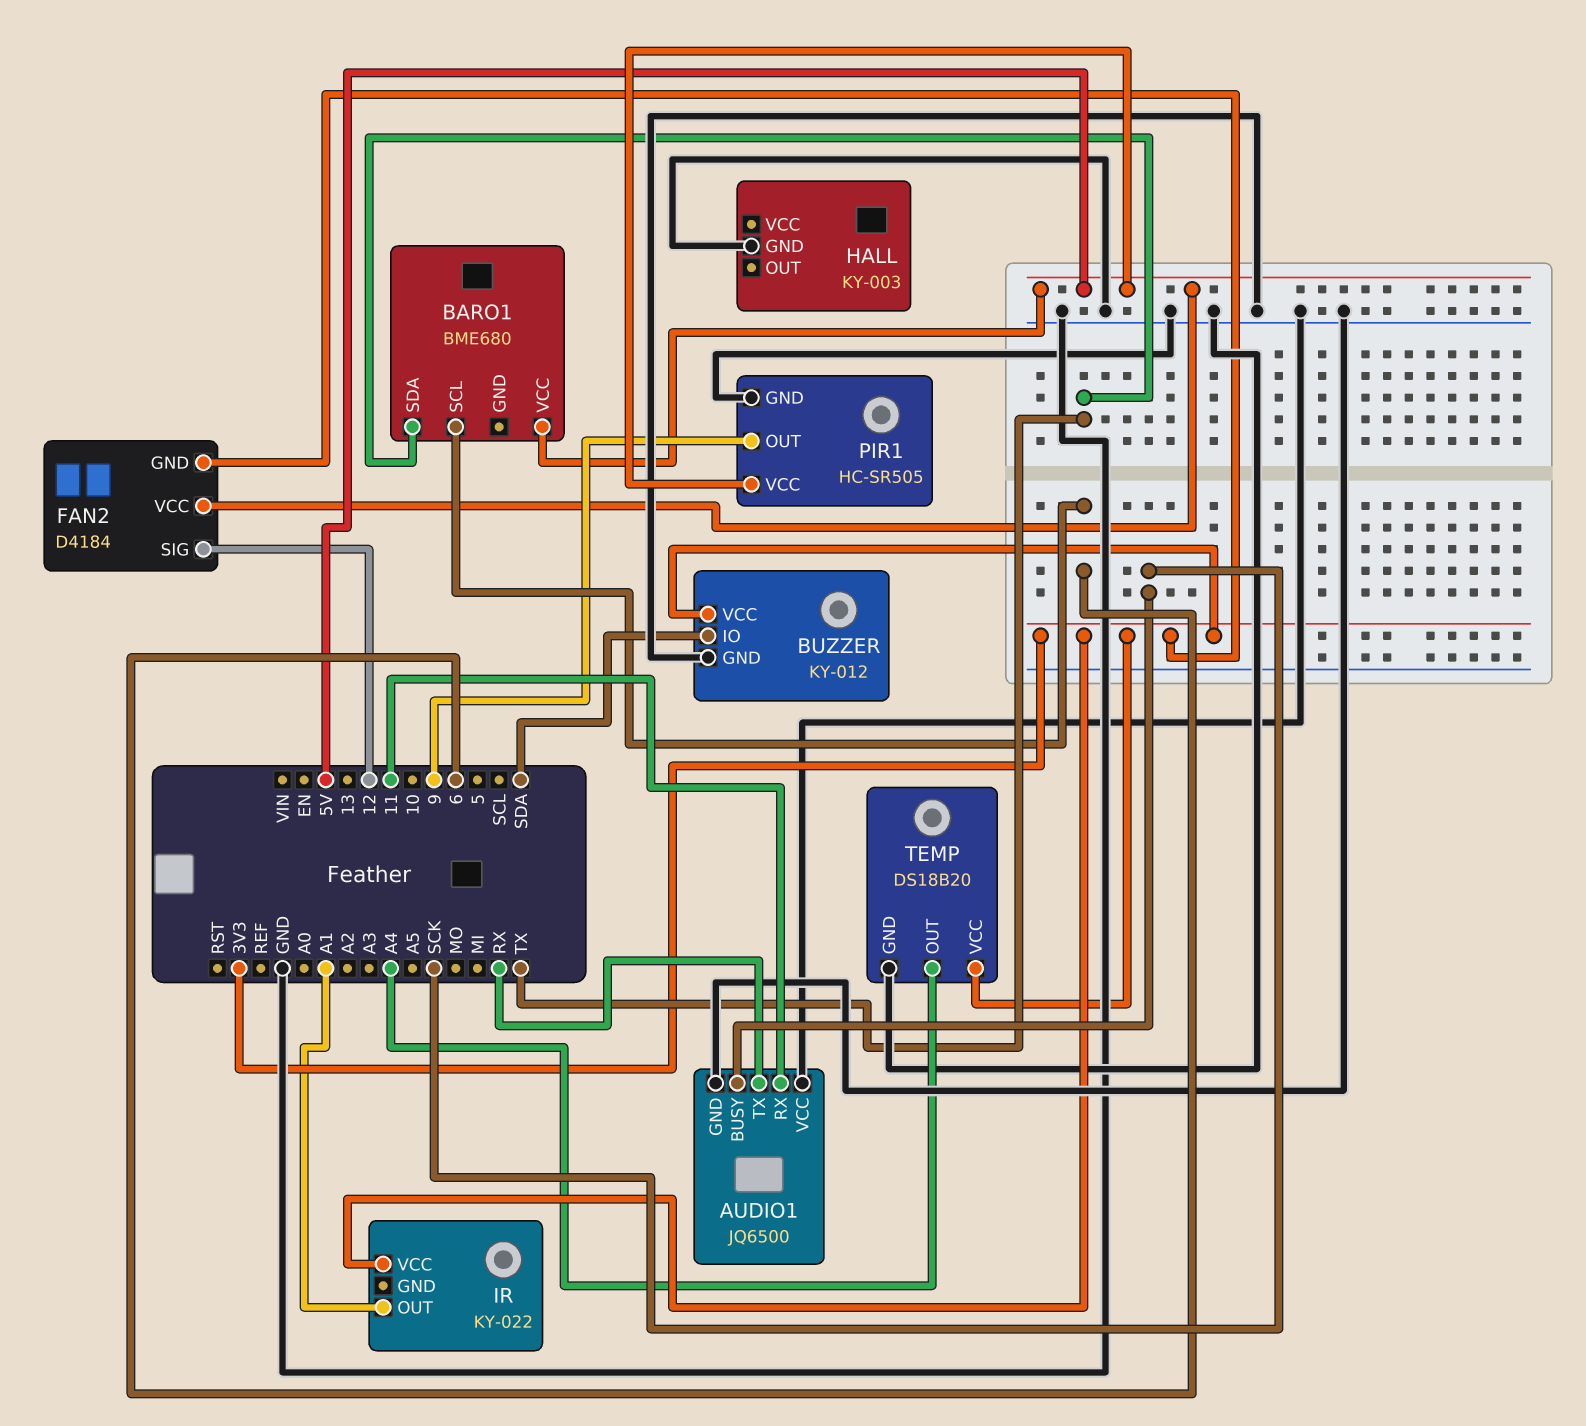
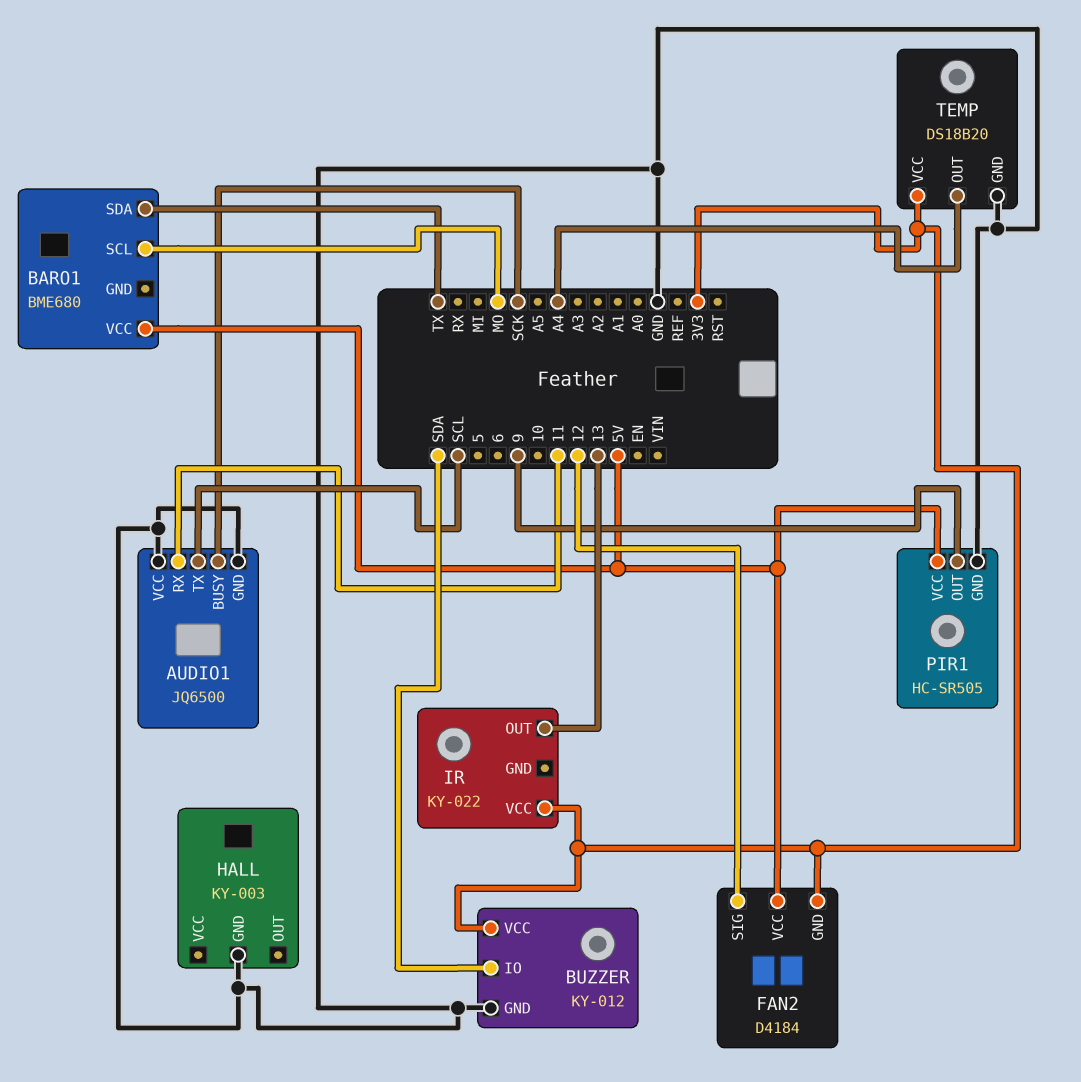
AUDIO1 pin TX: RX -> SCL
BARO1 pin SCL: 6 -> MO
IR pin OUT: A1 -> 13

